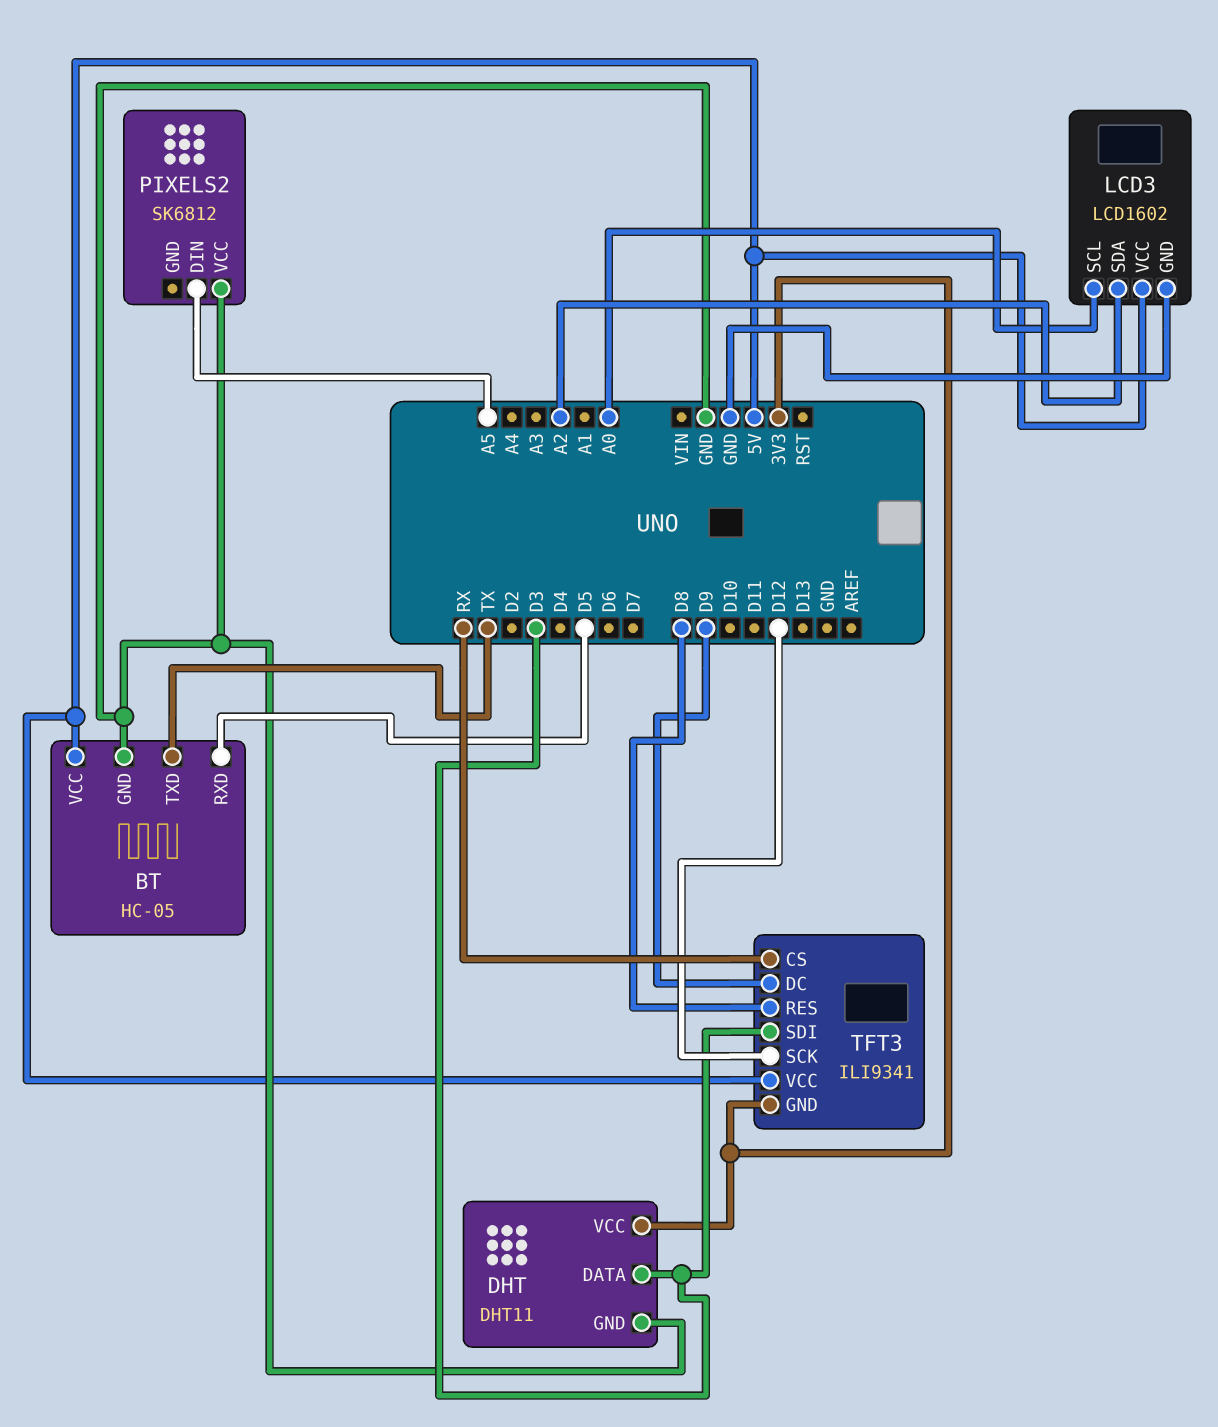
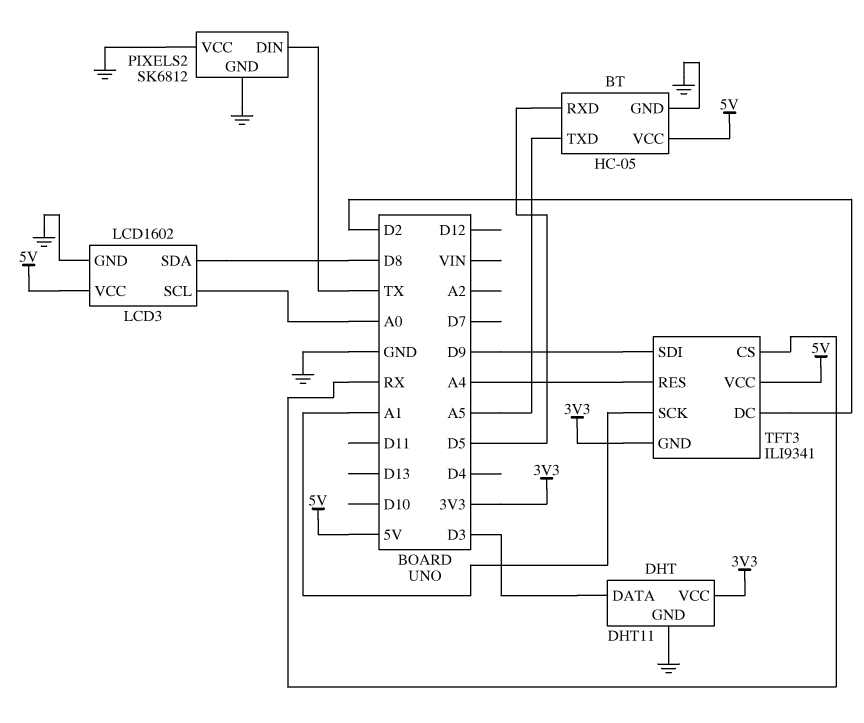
BT pin TXD: TX -> A5
LCD3 pin SDA: A2 -> D8
PIXELS2 pin DIN: A5 -> TX
PIXELS2 pin GND: none -> GND
TFT3 pin DC: D9 -> D2
TFT3 pin RES: D8 -> A4
TFT3 pin SCK: D12 -> A1
TFT3 pin SDI: D3 -> D9

